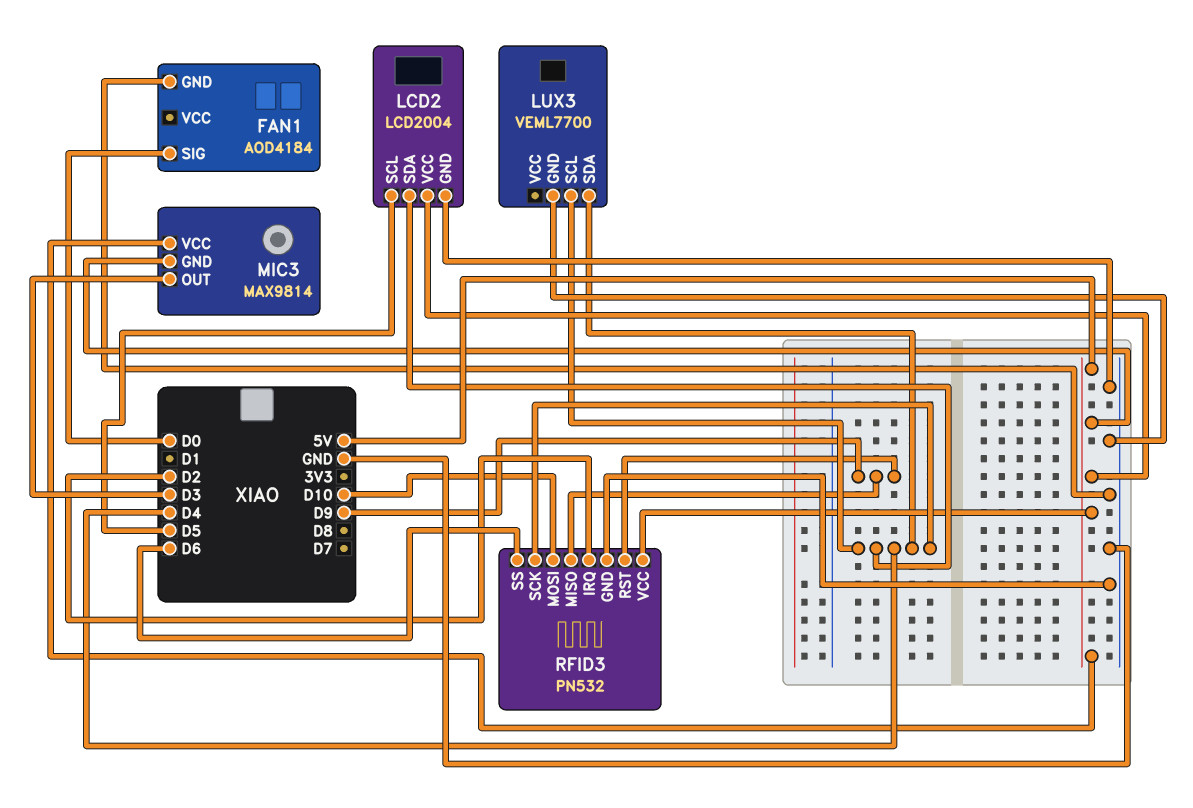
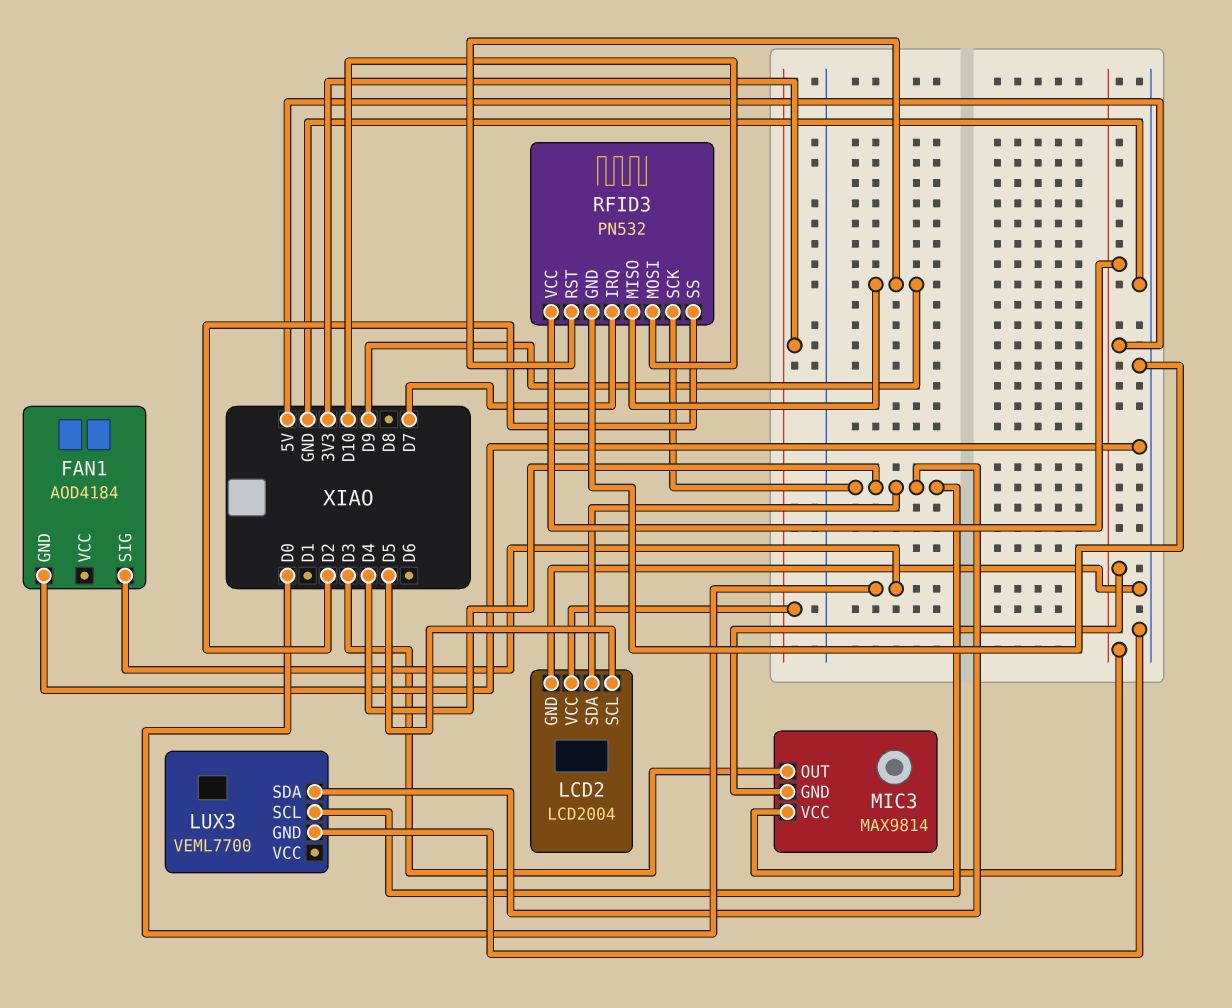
LCD2 pin VCC: 5V -> 3V3
RFID3 pin IRQ: D2 -> D7
RFID3 pin SS: D6 -> D2

